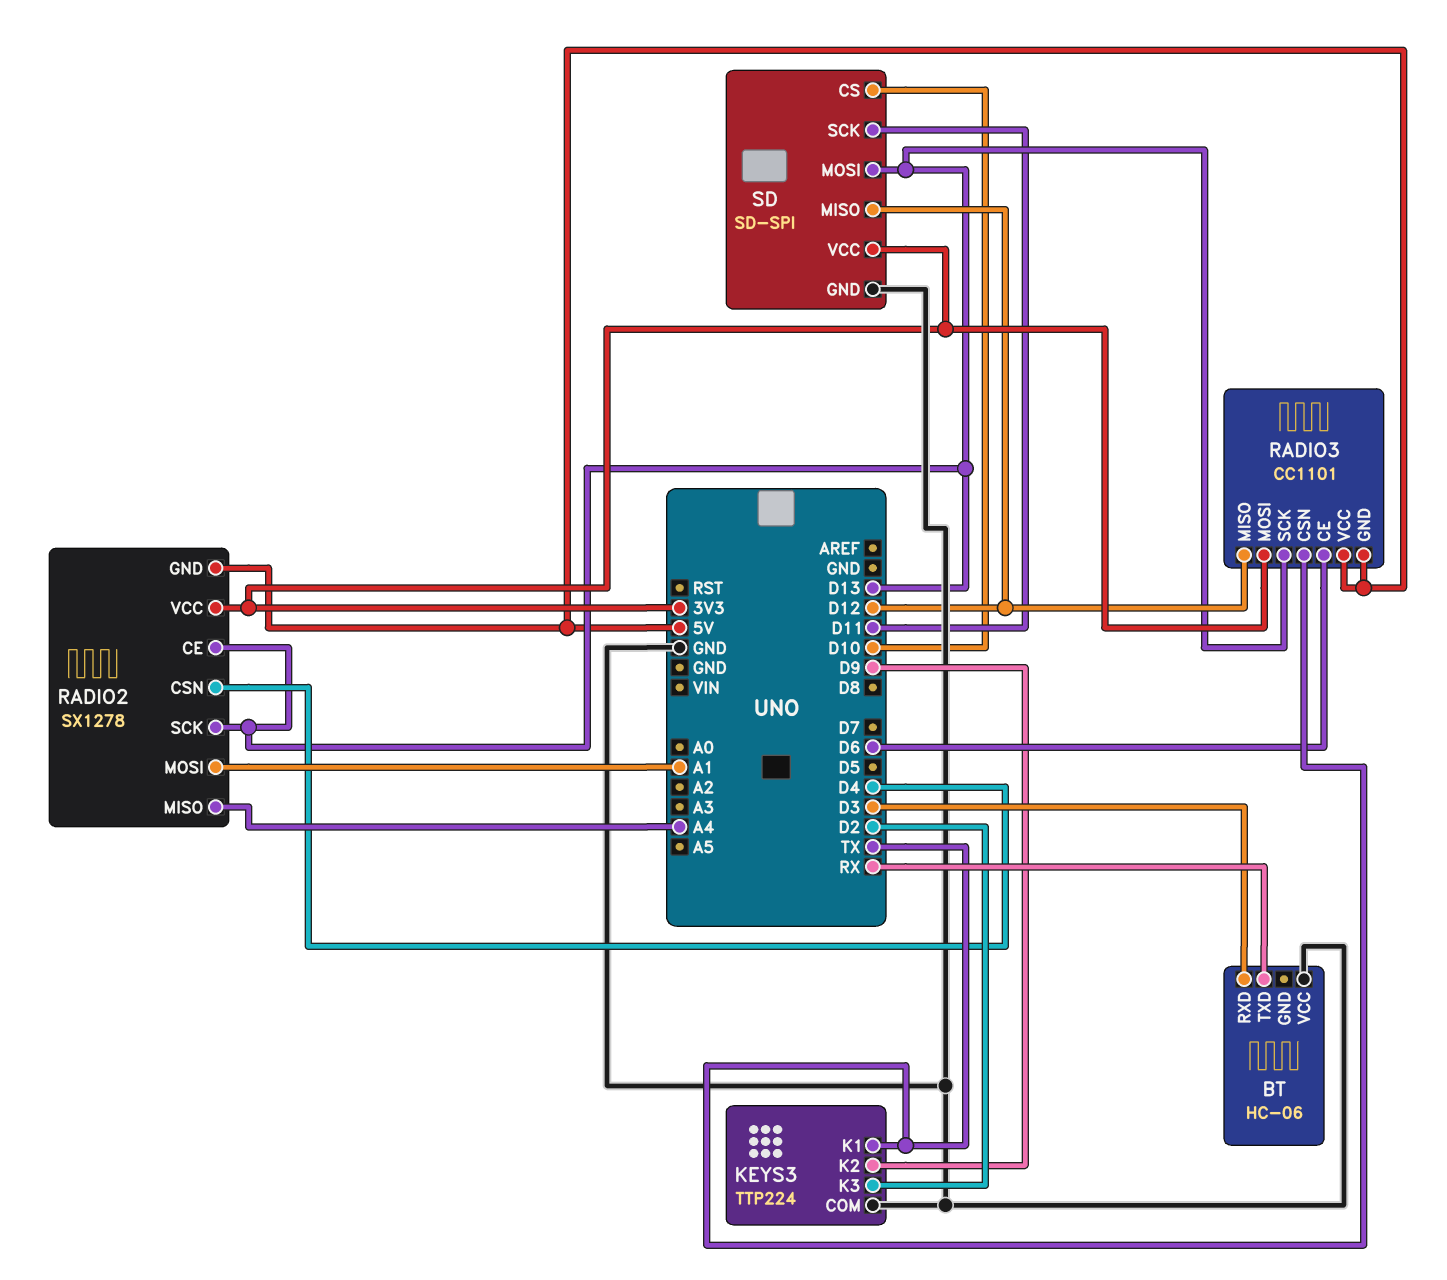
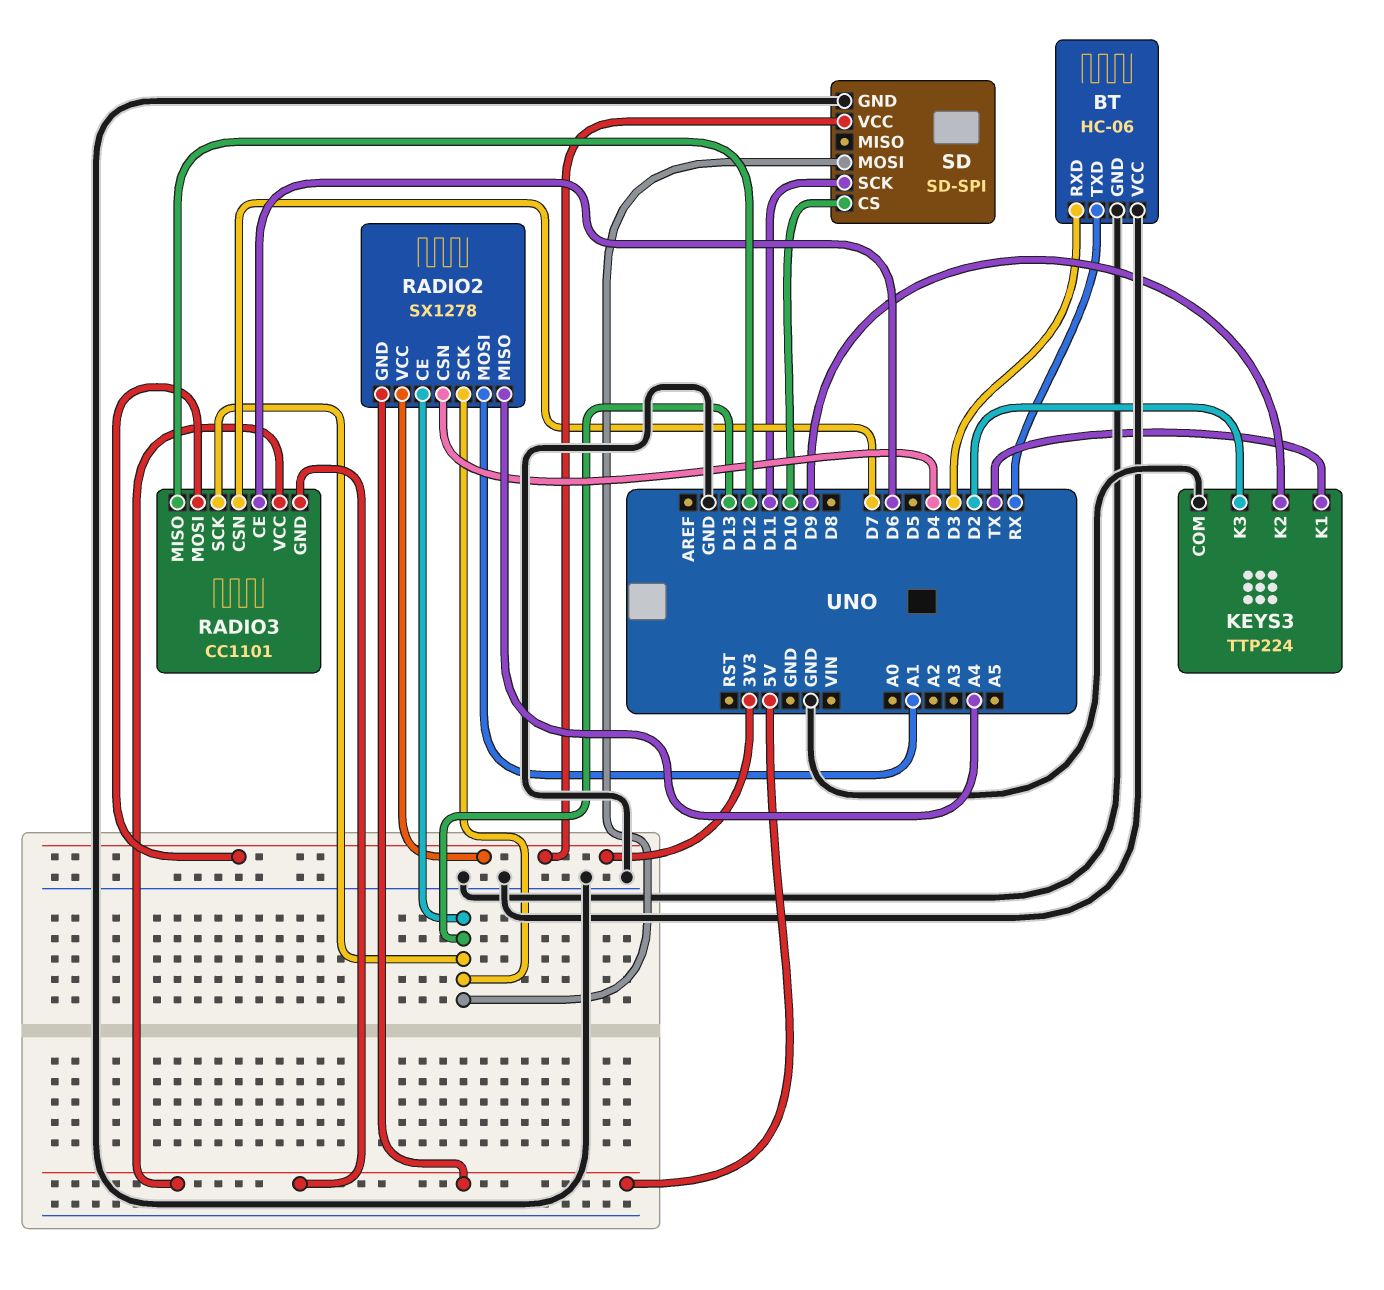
BT pin GND: none -> GND
RADIO3 pin CSN: TX -> D7
SD pin MISO: D12 -> none

